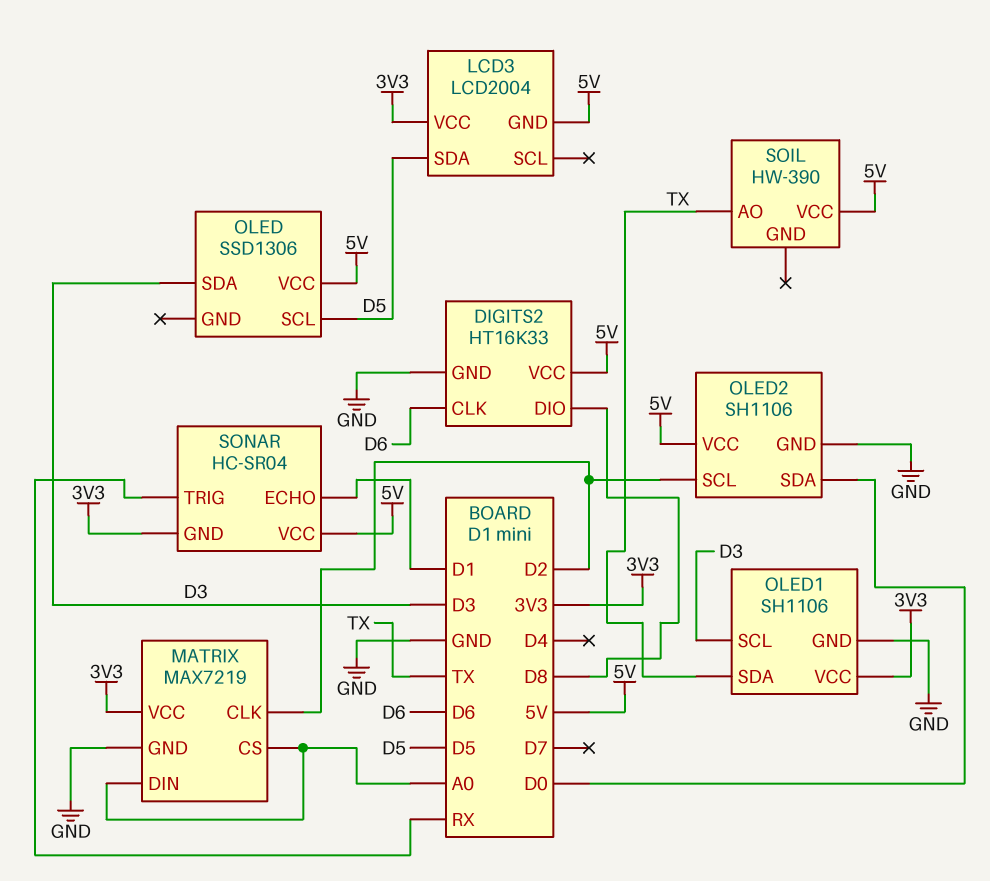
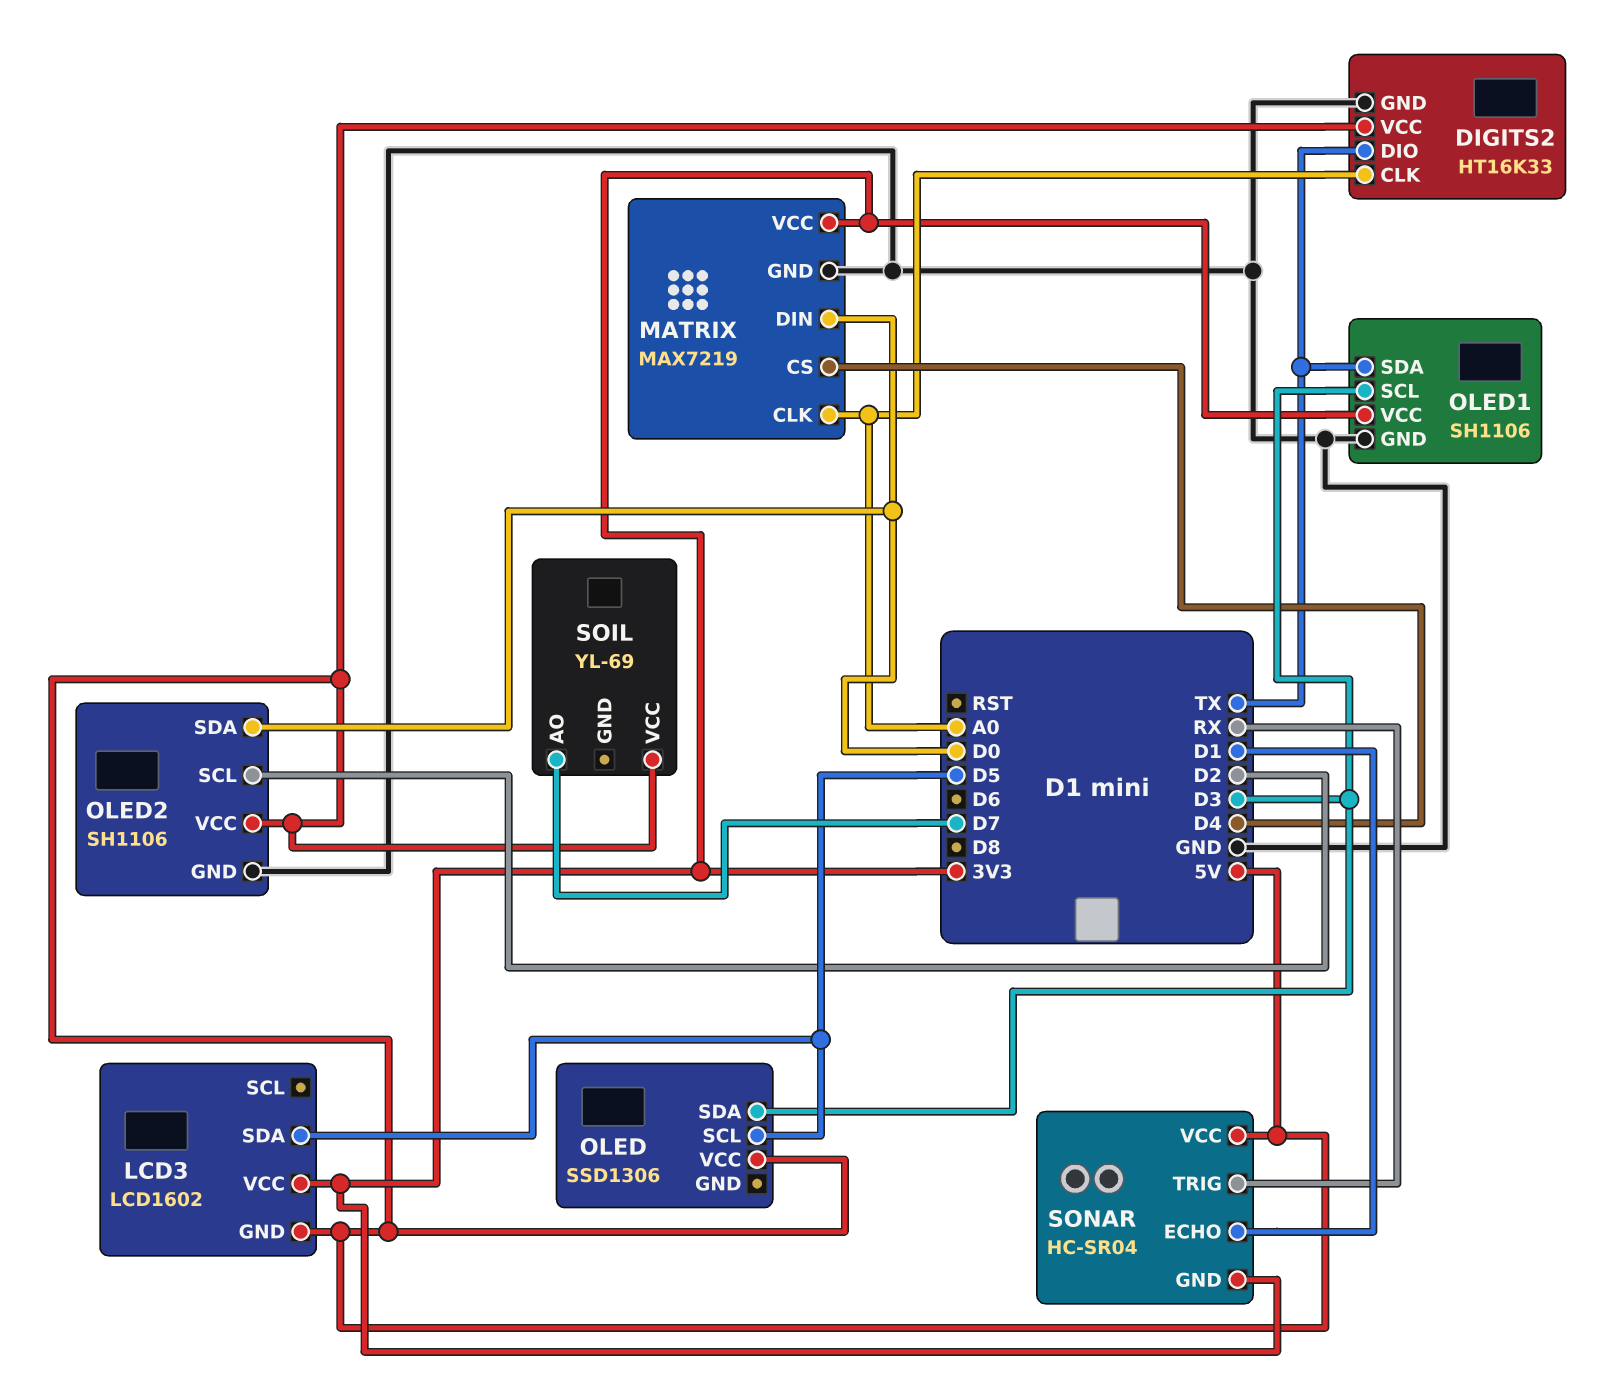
DIGITS2 pin CLK: D6 -> A0
DIGITS2 pin DIO: D8 -> TX
LCD3: LCD2004 -> LCD1602
MATRIX pin CLK: D2 -> A0
MATRIX pin CS: A0 -> D4
MATRIX pin DIN: A0 -> D0
SOIL: HW-390 -> YL-69
SOIL pin AO: TX -> D7

